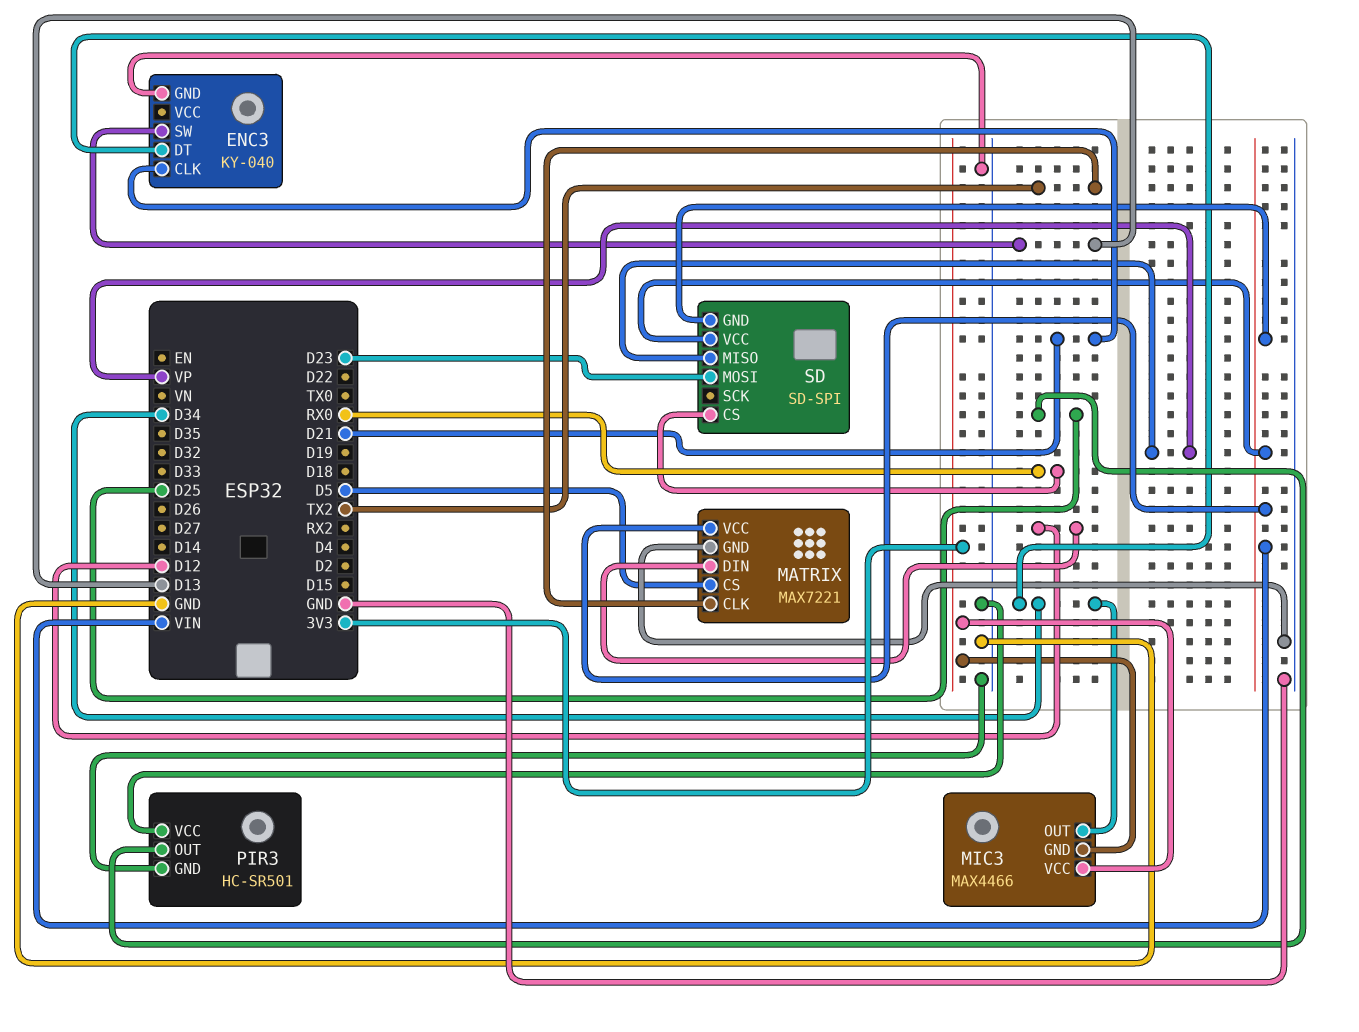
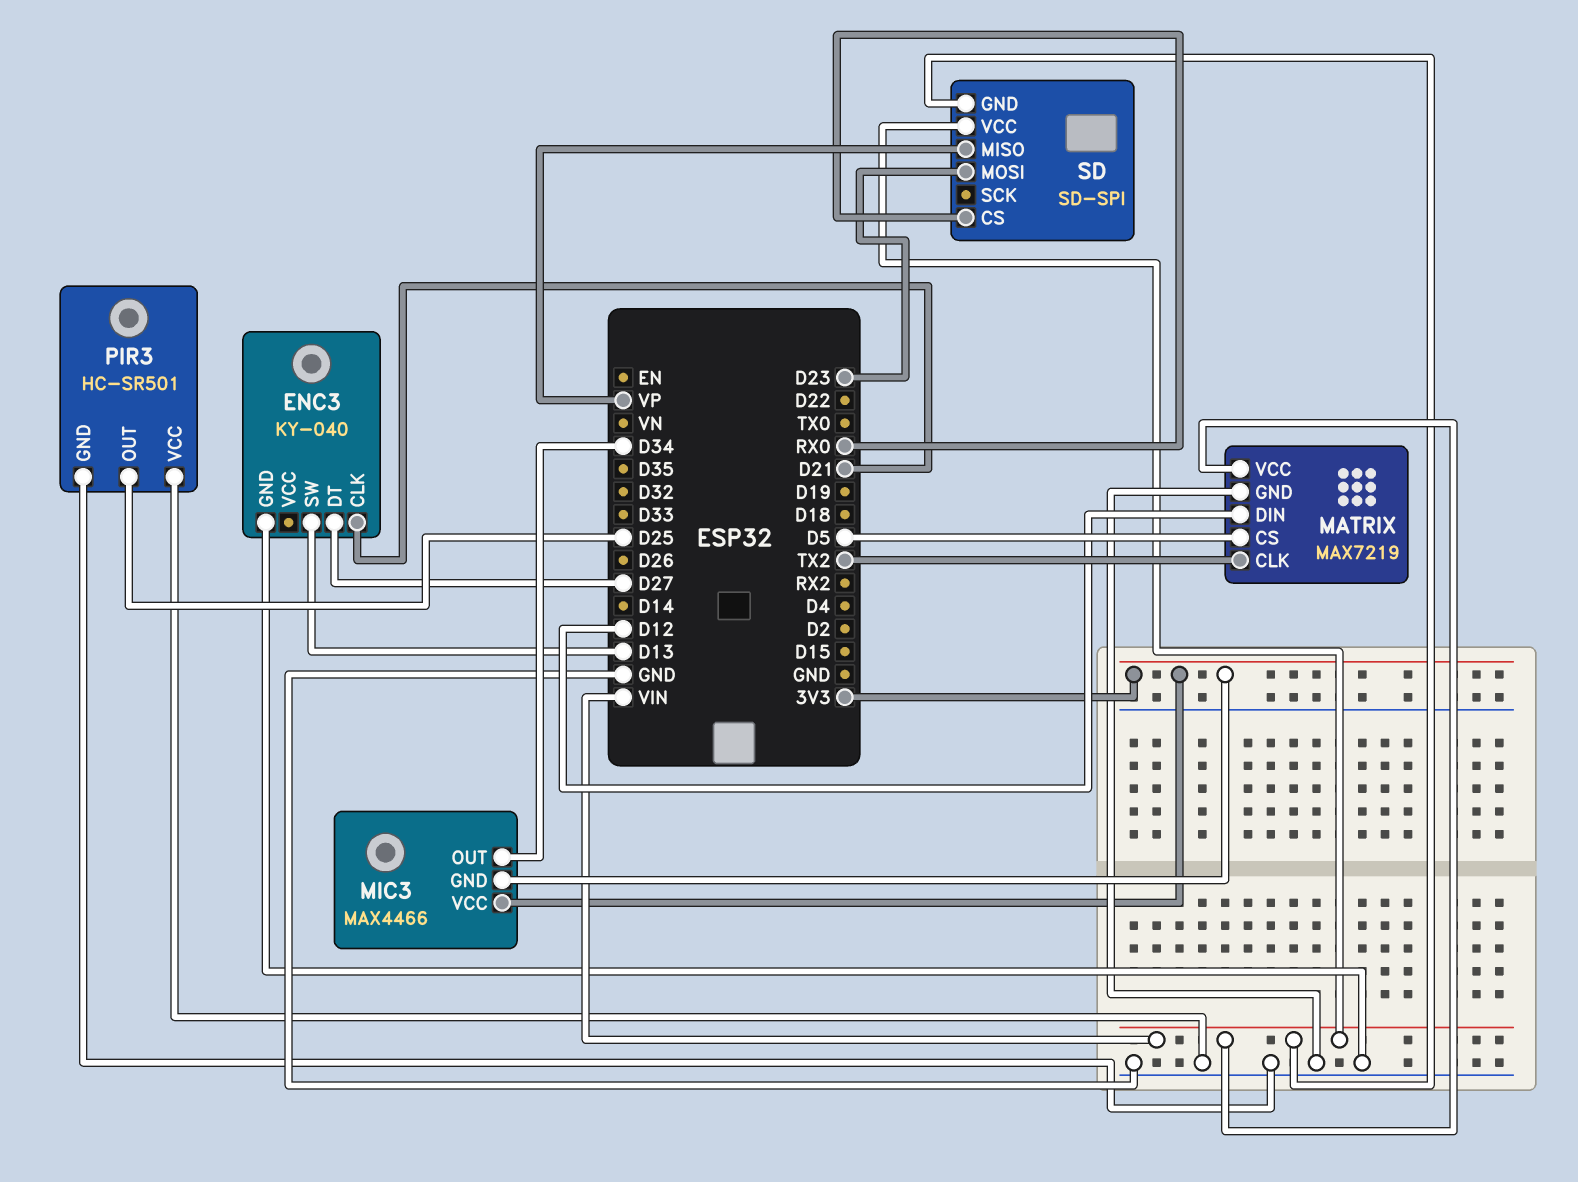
ENC3 pin DT: D34 -> D27
MATRIX: MAX7221 -> MAX7219

